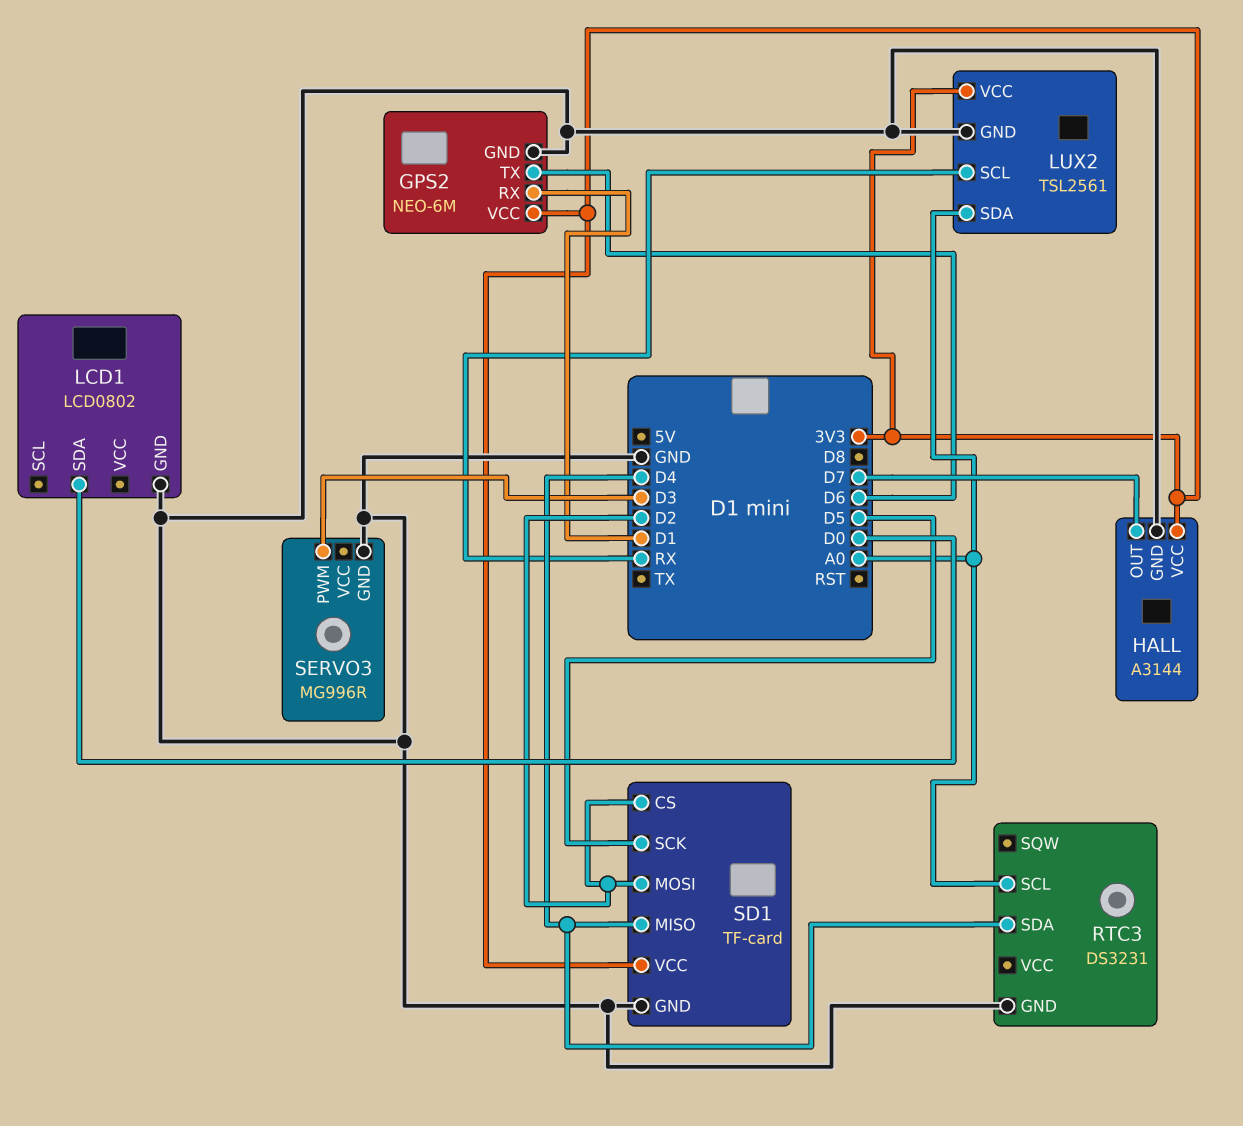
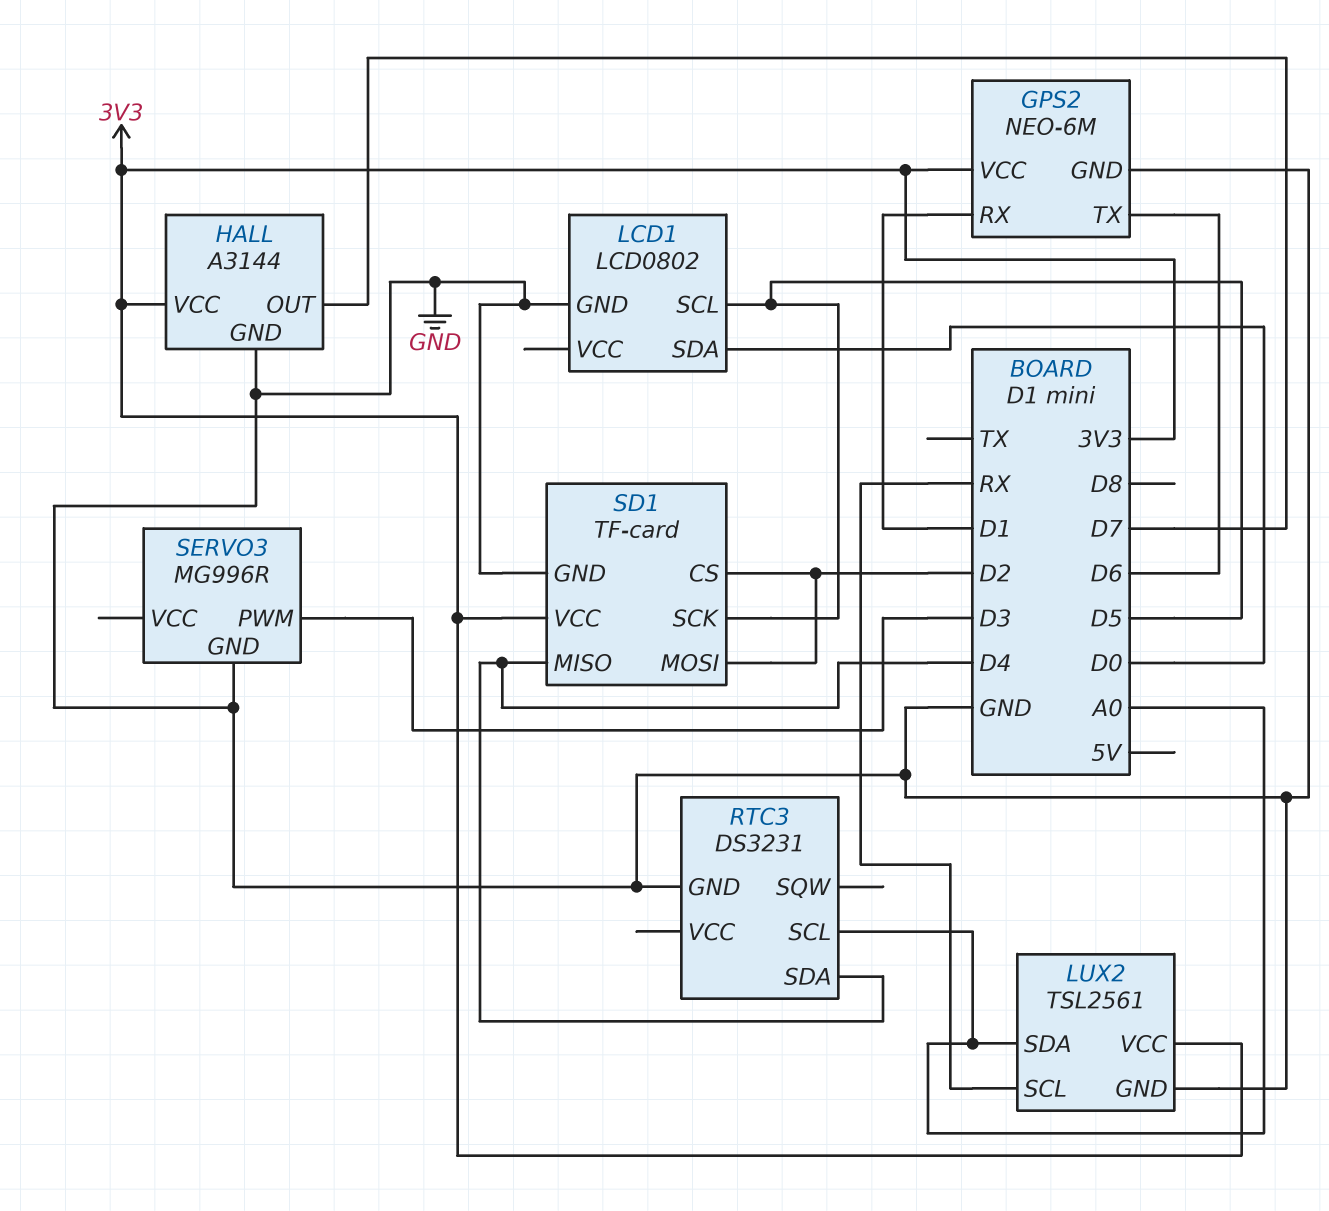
LCD1 pin SCL: none -> D5

